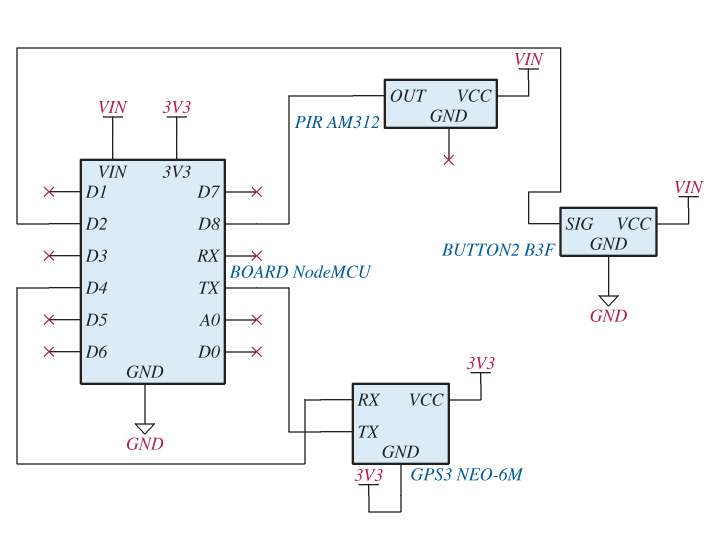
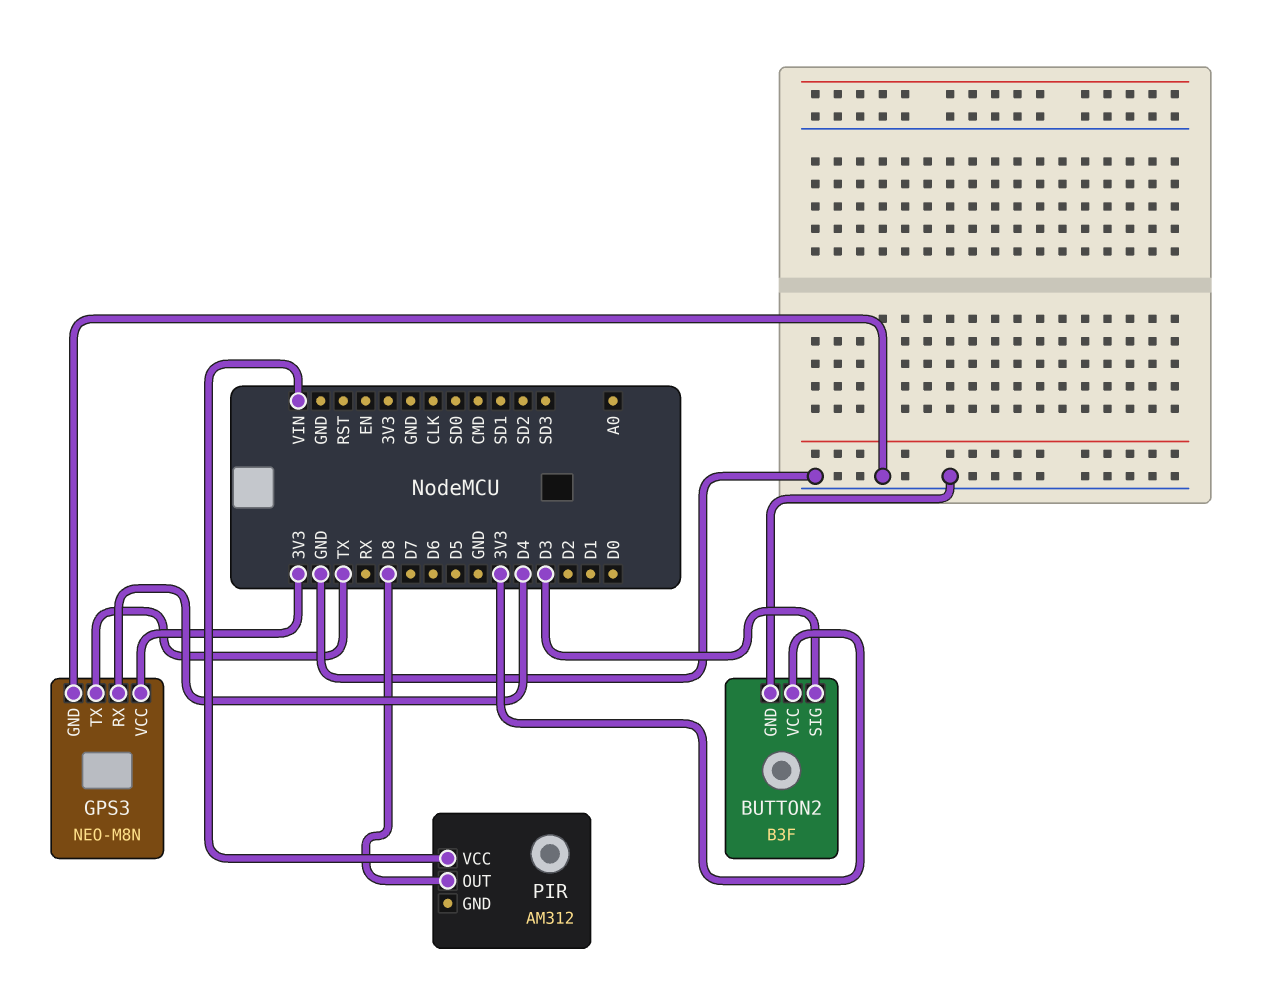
BUTTON2 pin SIG: D2 -> D3
BUTTON2 pin VCC: VIN -> 3V3
GPS3: NEO-6M -> NEO-M8N
GPS3 pin GND: 3V3 -> GND

